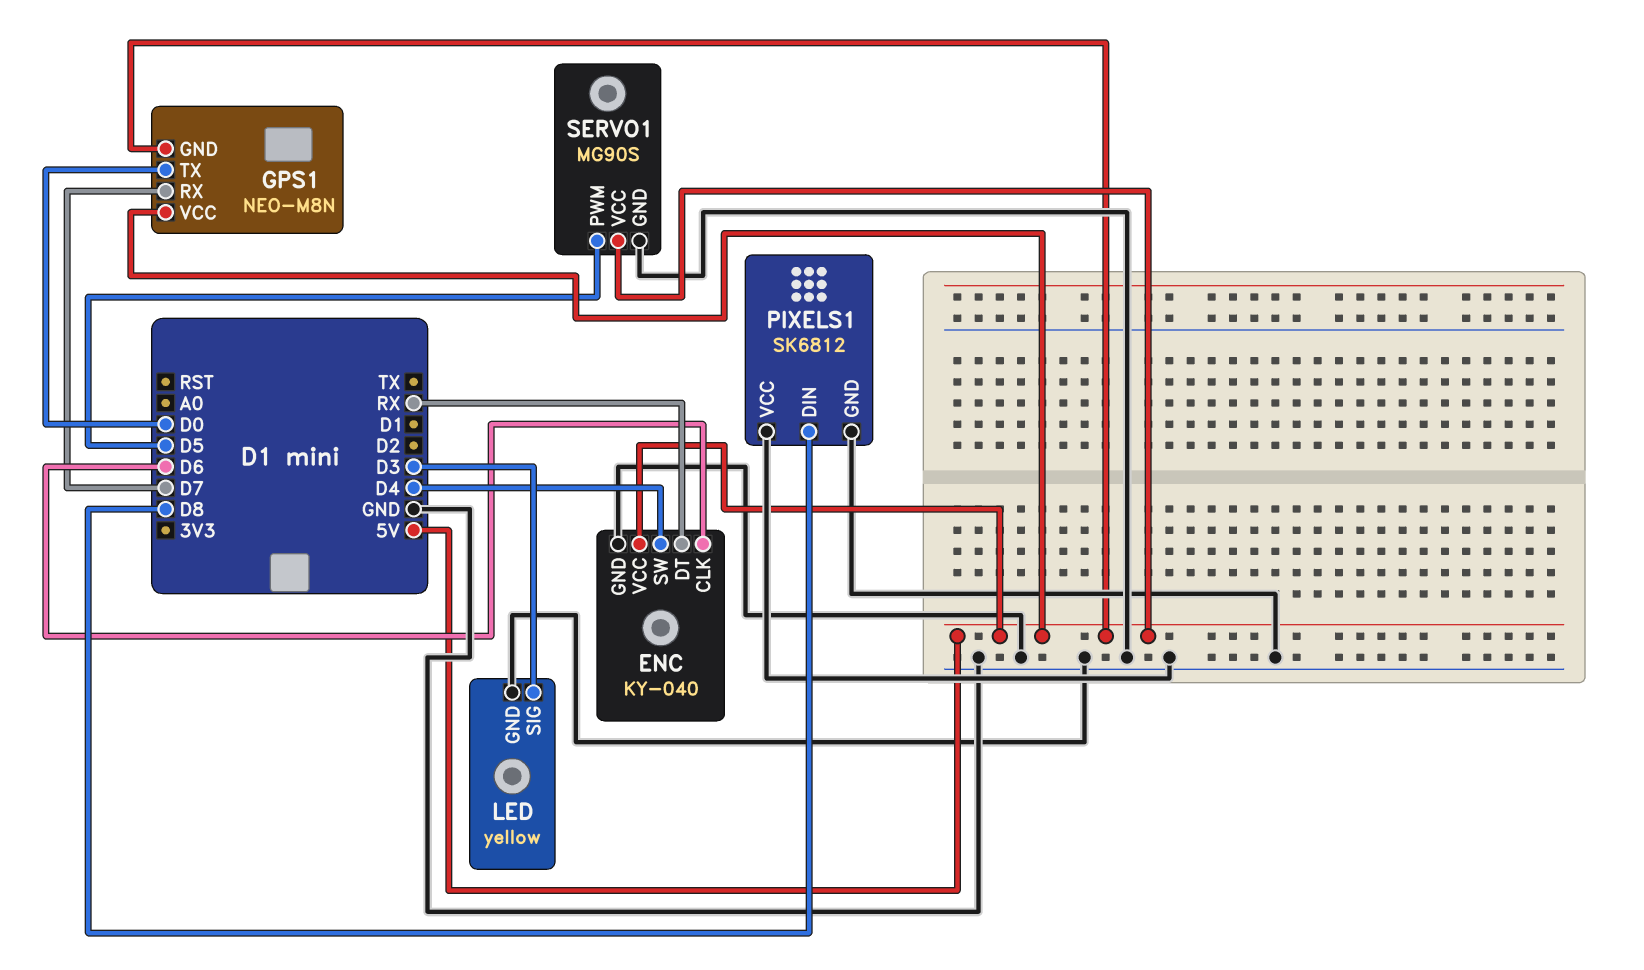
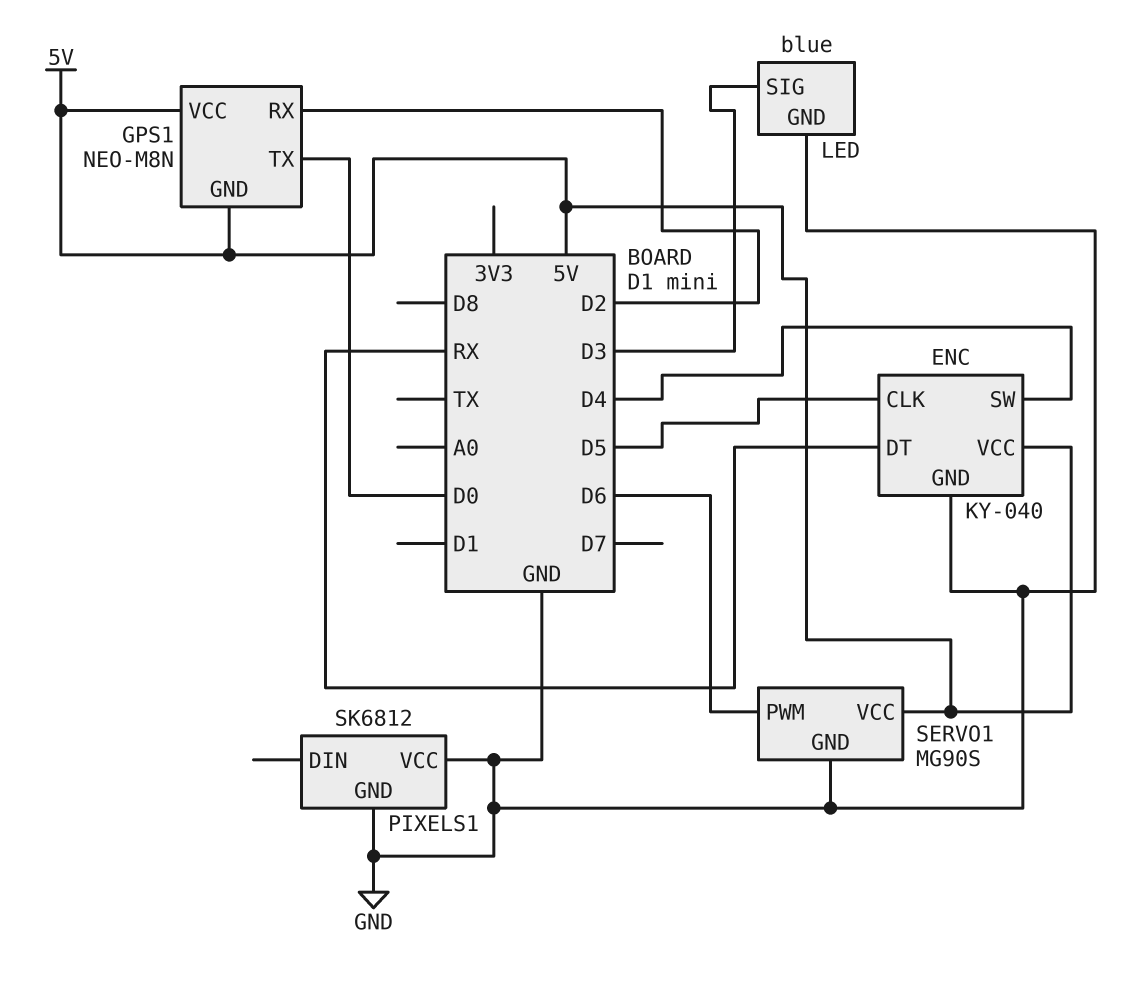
ENC pin CLK: D6 -> D5
GPS1 pin RX: D7 -> D2
LED: yellow -> blue
PIXELS1 pin DIN: D8 -> none
SERVO1 pin PWM: D5 -> D6

